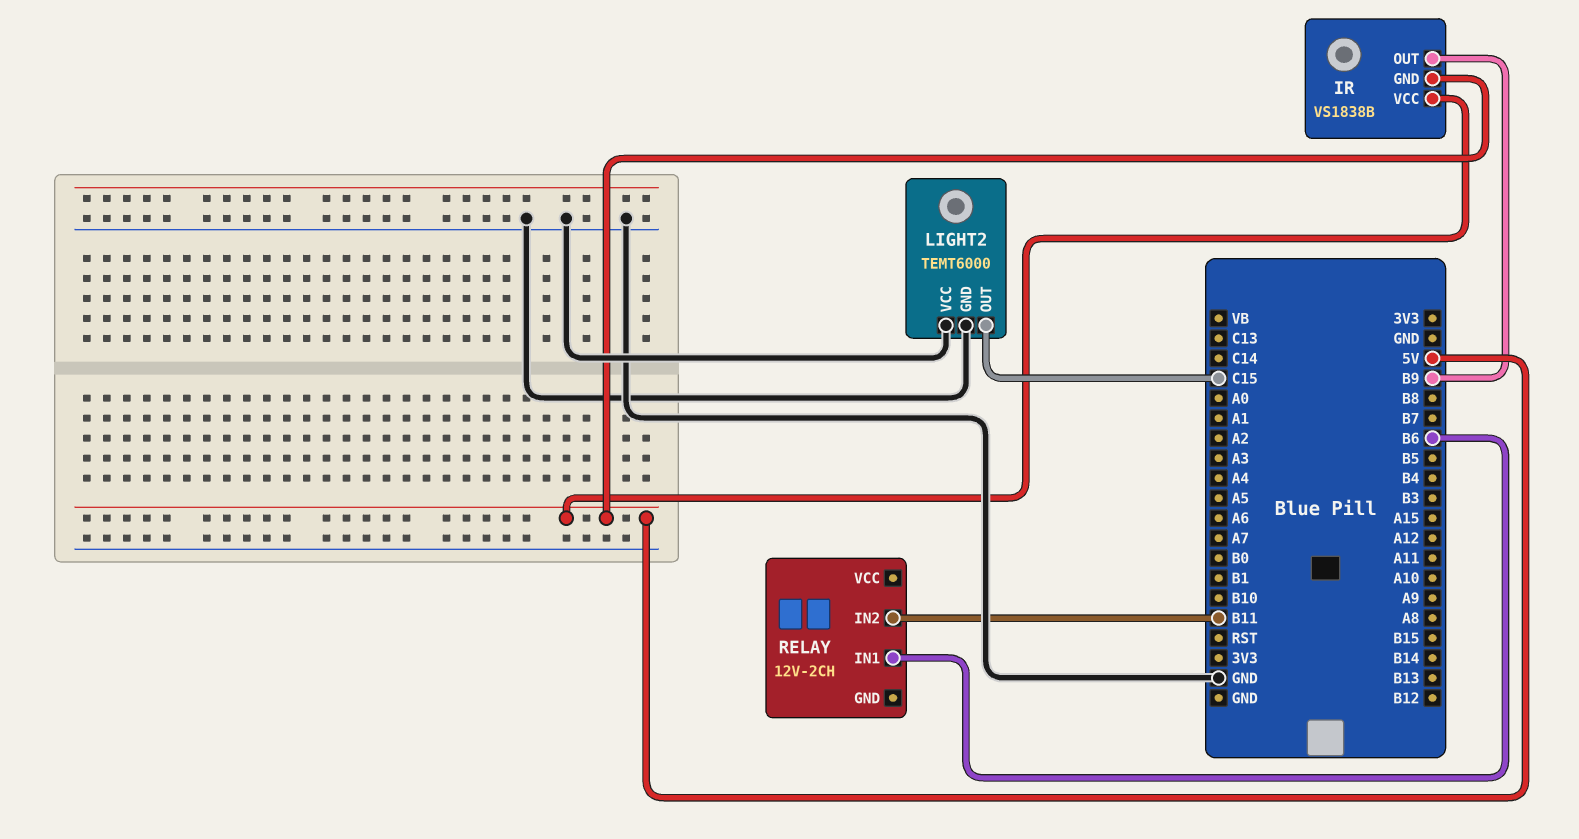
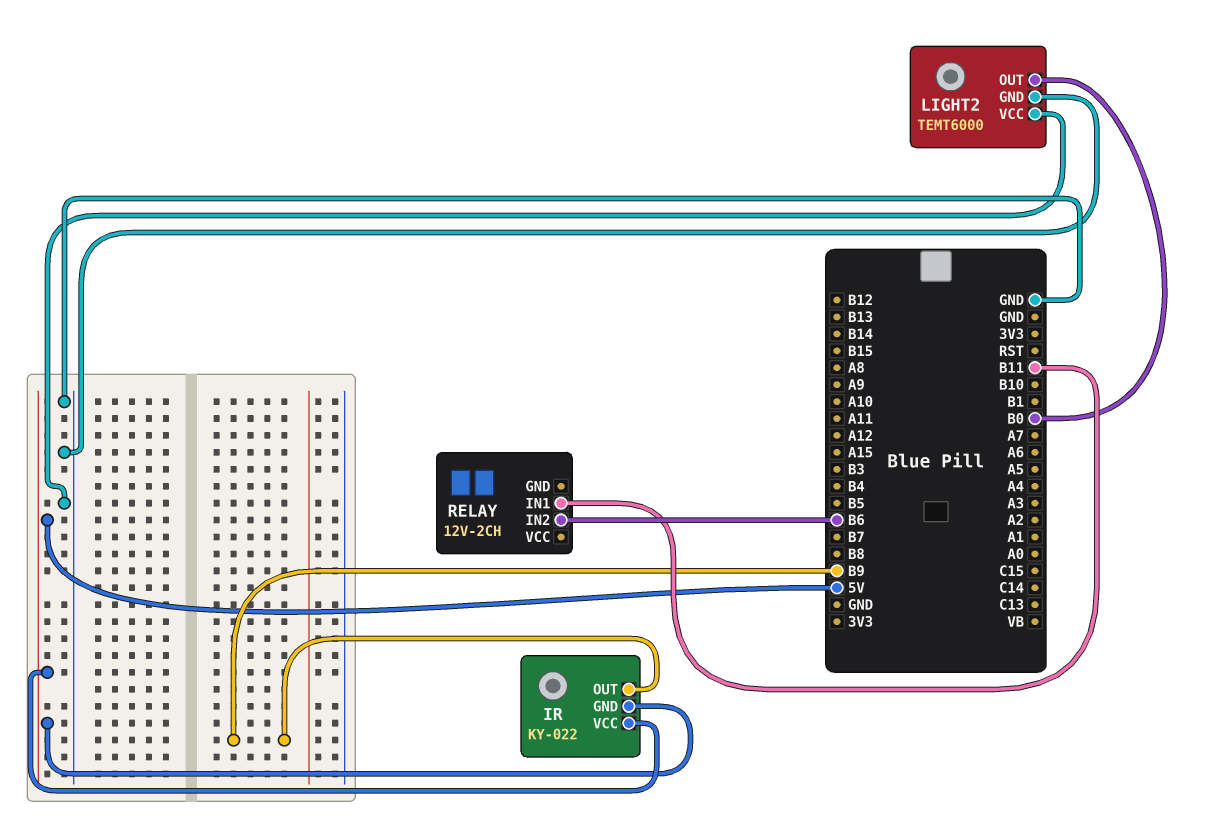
IR: VS1838B -> KY-022
LIGHT2 pin OUT: C15 -> B0
RELAY pin IN1: B6 -> B11
RELAY pin IN2: B11 -> B6

